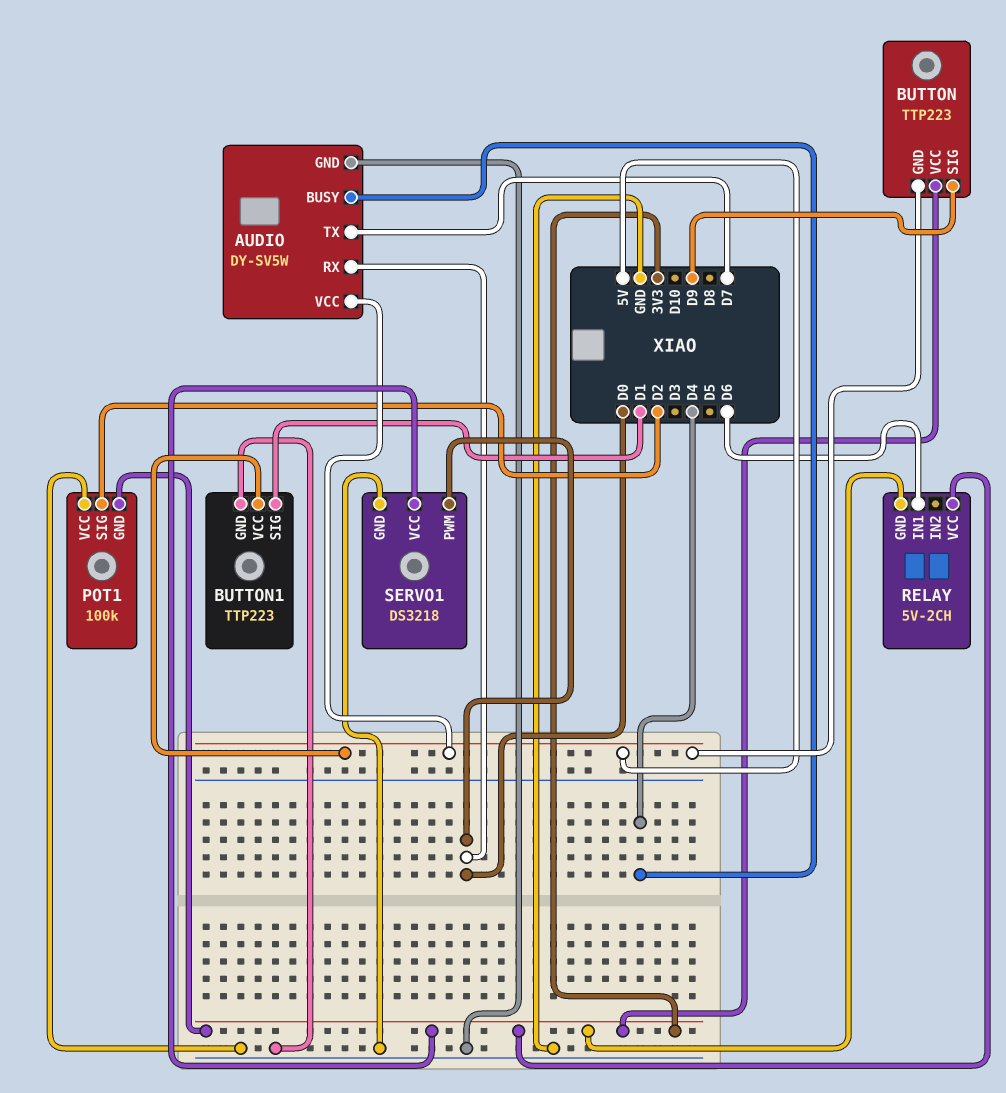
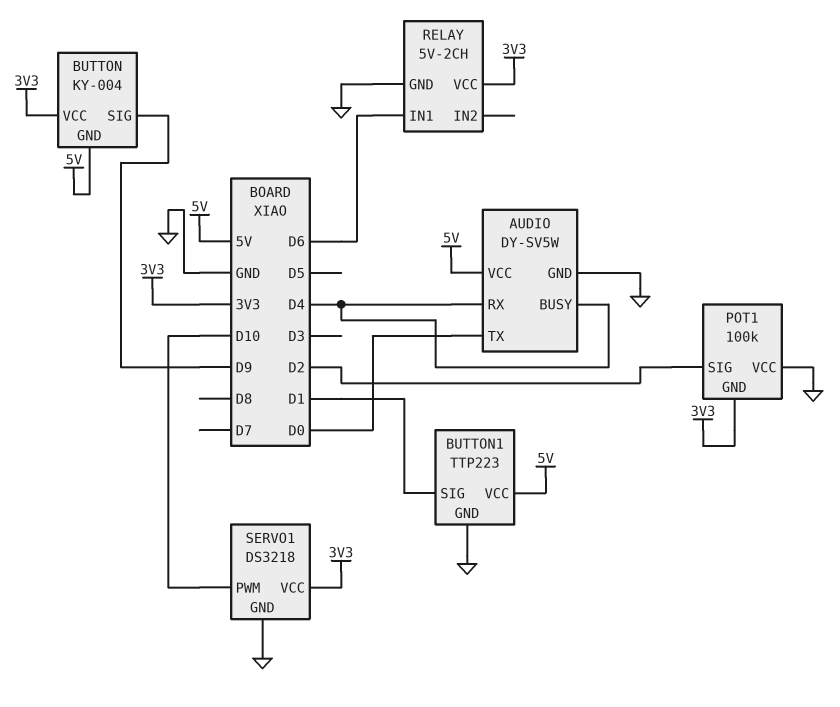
AUDIO pin RX: D0 -> D4
AUDIO pin TX: D7 -> D0
BUTTON: TTP223 -> KY-004
RELAY pin GND: 3V3 -> GND
SERVO1 pin PWM: D0 -> D10

